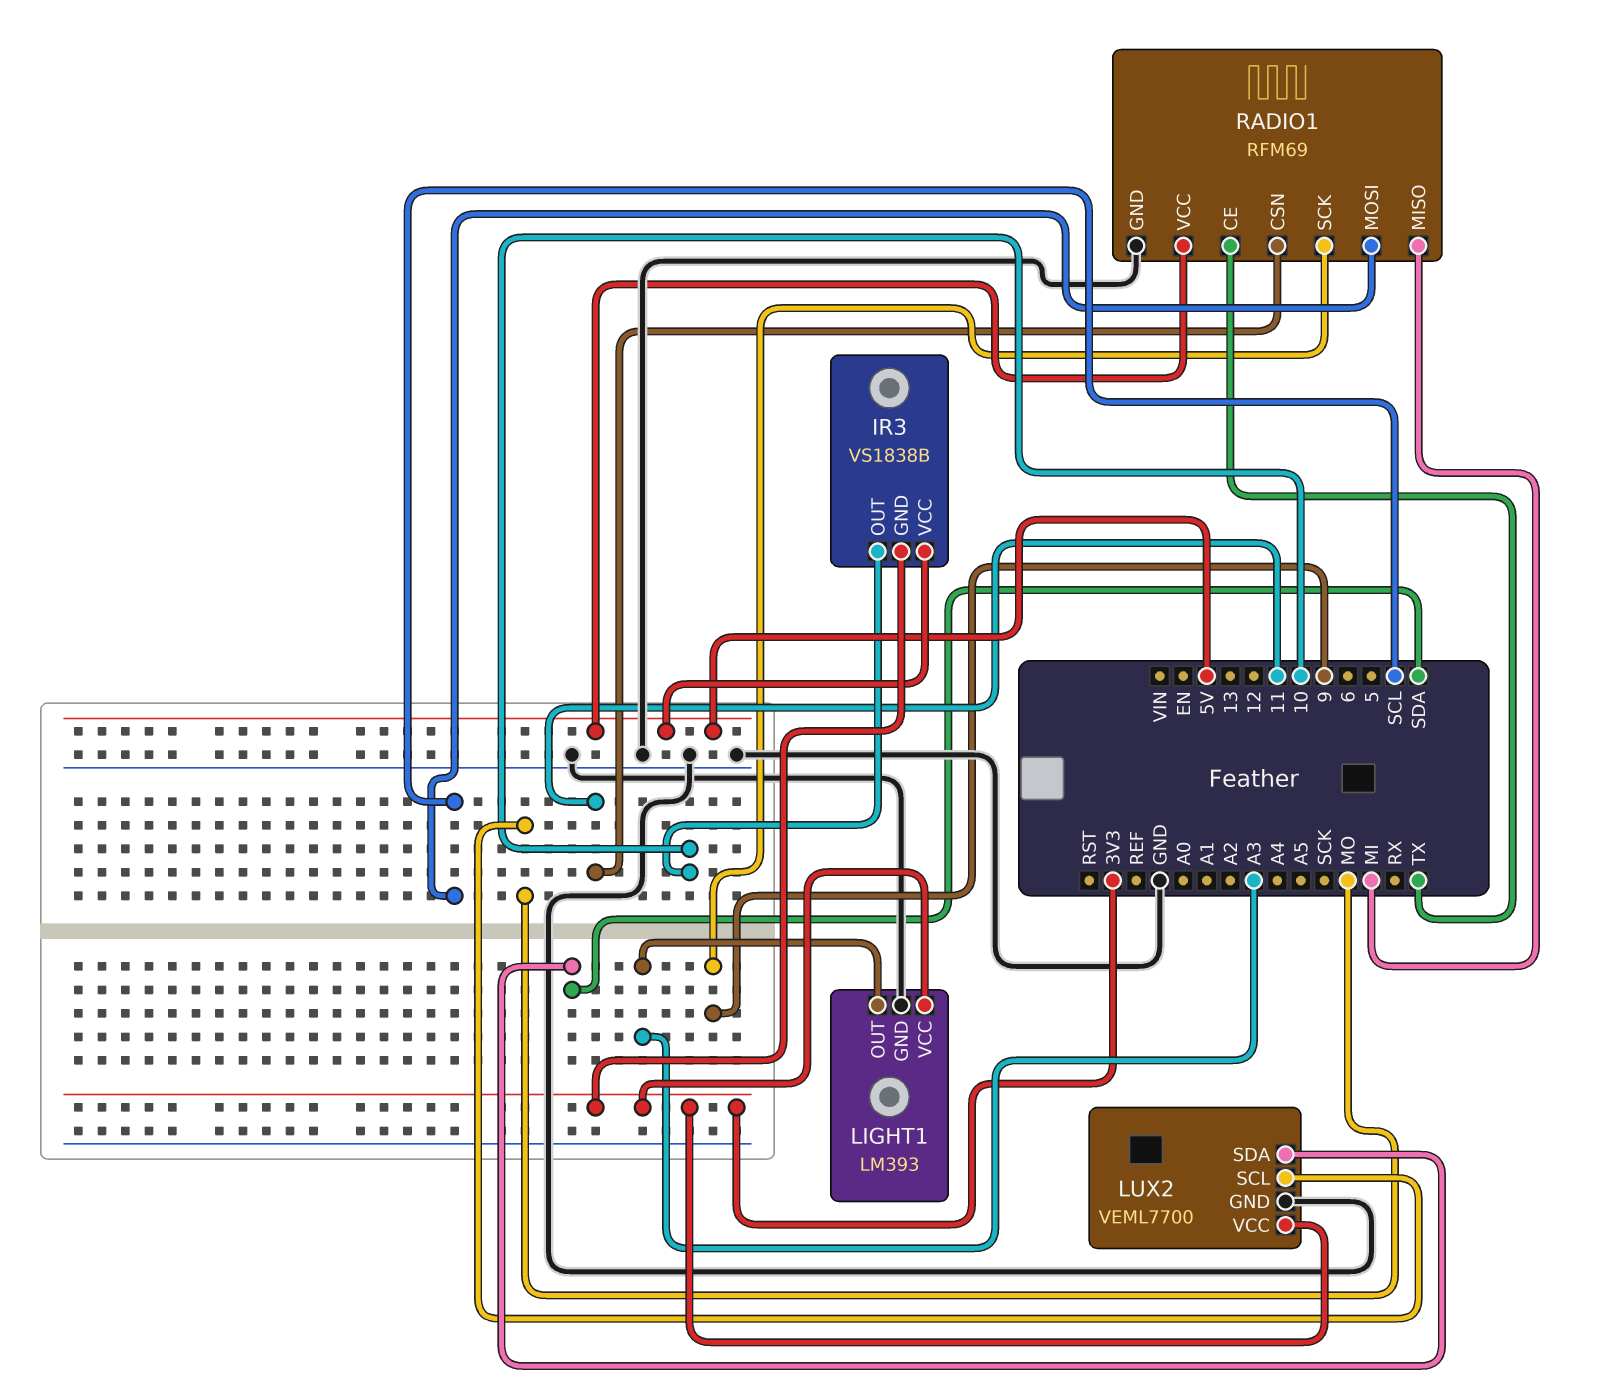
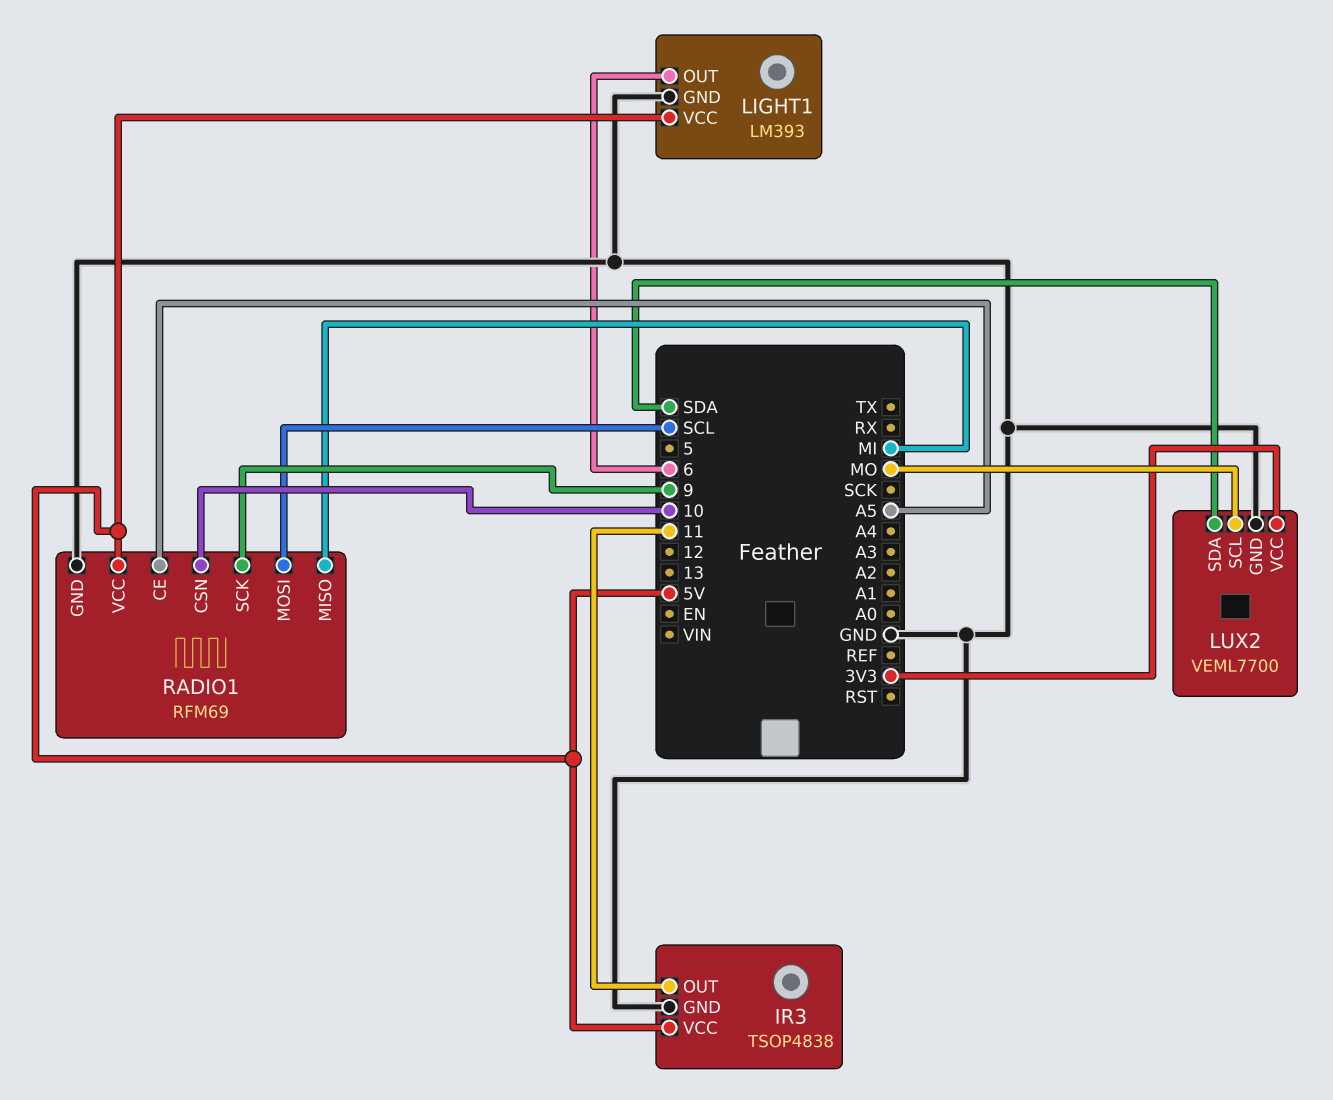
IR3: VS1838B -> TSOP4838
IR3 pin GND: 3V3 -> GND
IR3 pin OUT: 10 -> 11
LIGHT1 pin OUT: A3 -> 6
LIGHT1 pin VCC: 3V3 -> 5V
RADIO1 pin CE: TX -> A5
RADIO1 pin CSN: 11 -> 10

